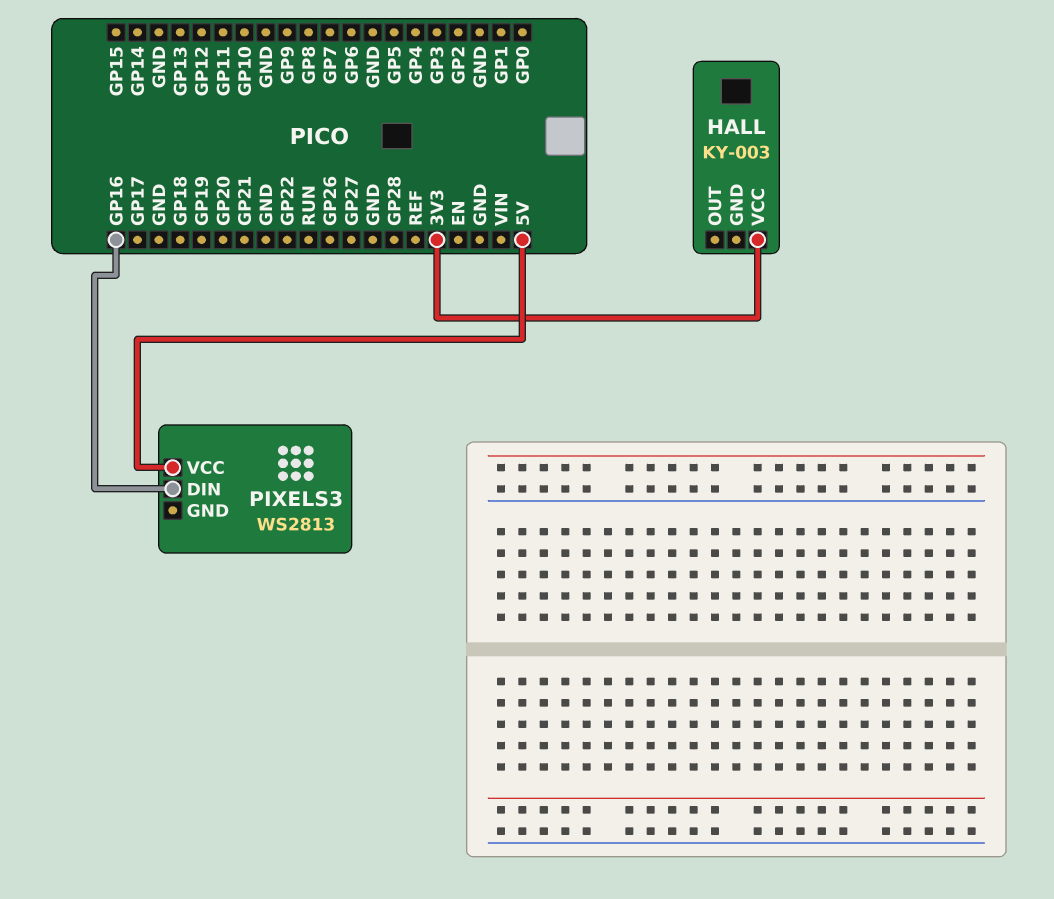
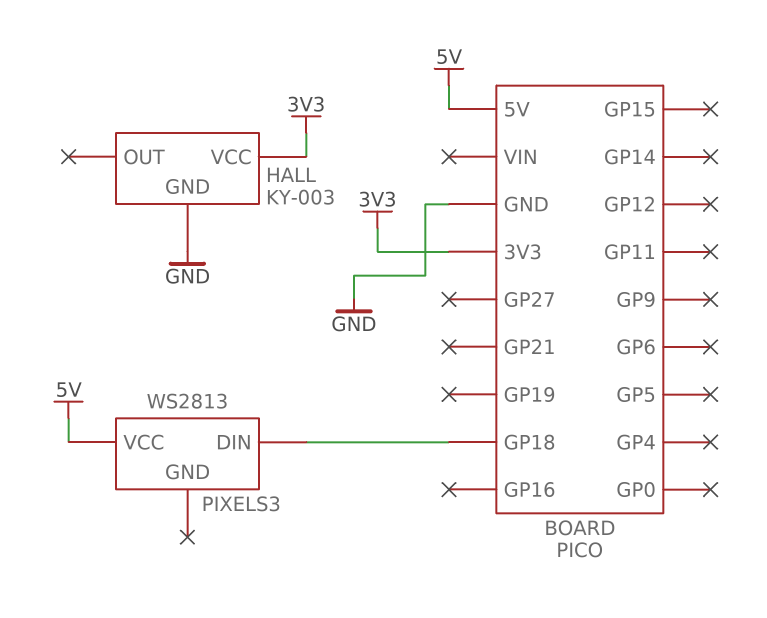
HALL pin GND: none -> GND
PIXELS3 pin DIN: GP16 -> GP18

